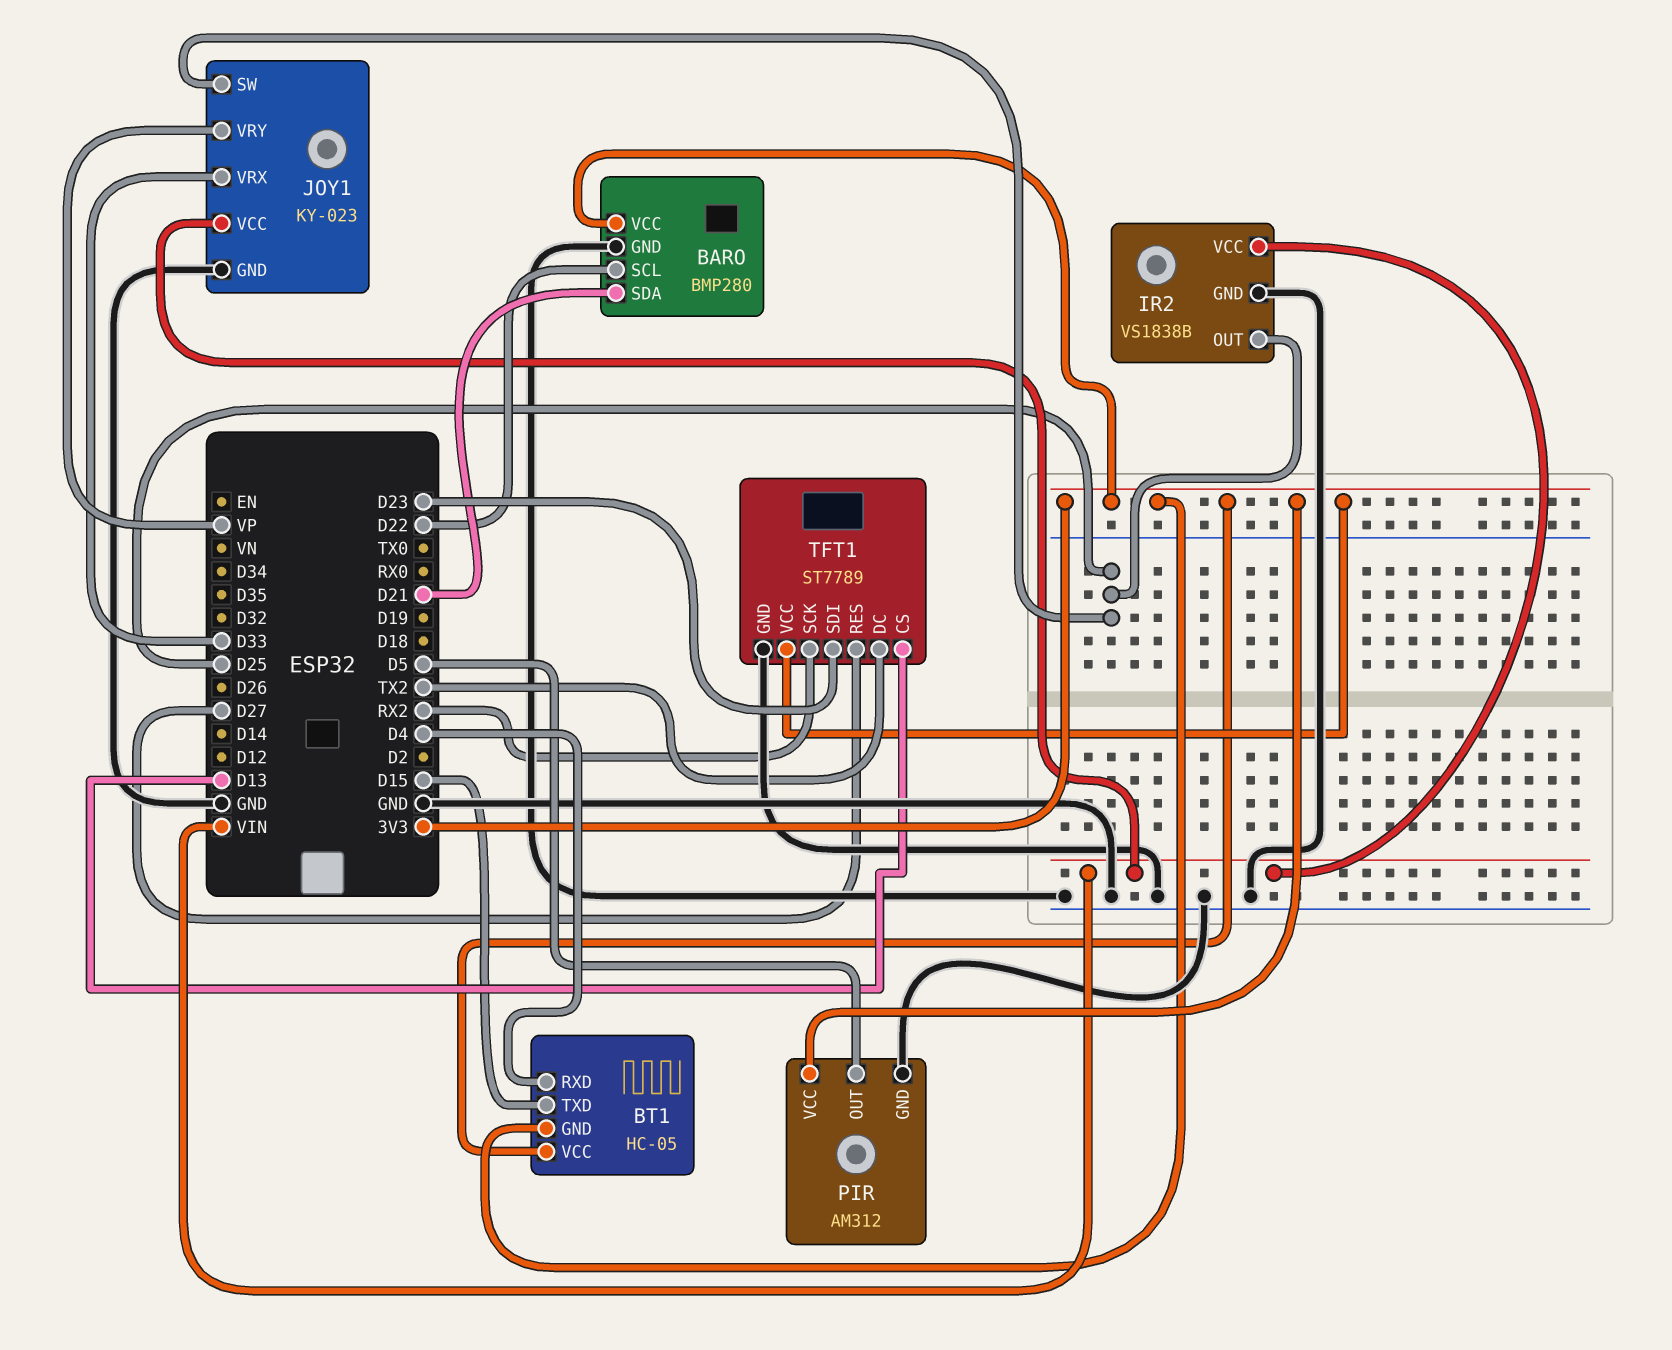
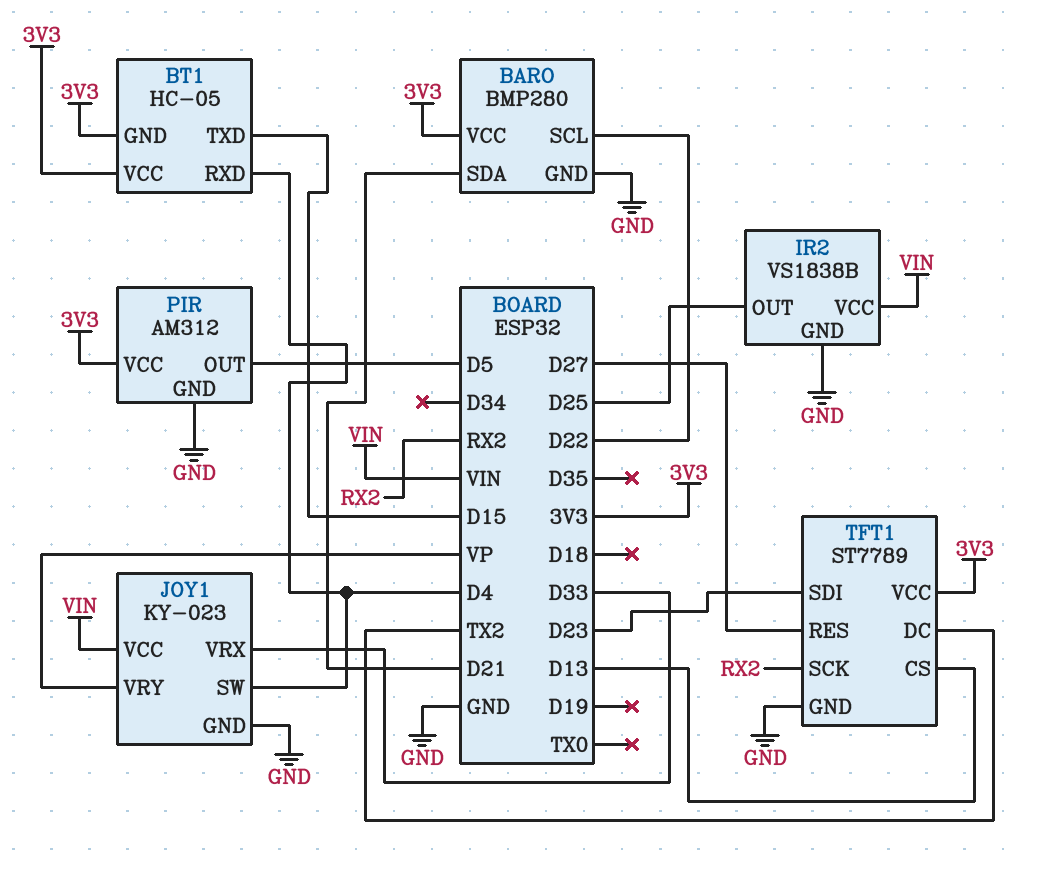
JOY1 pin SW: D25 -> D4

